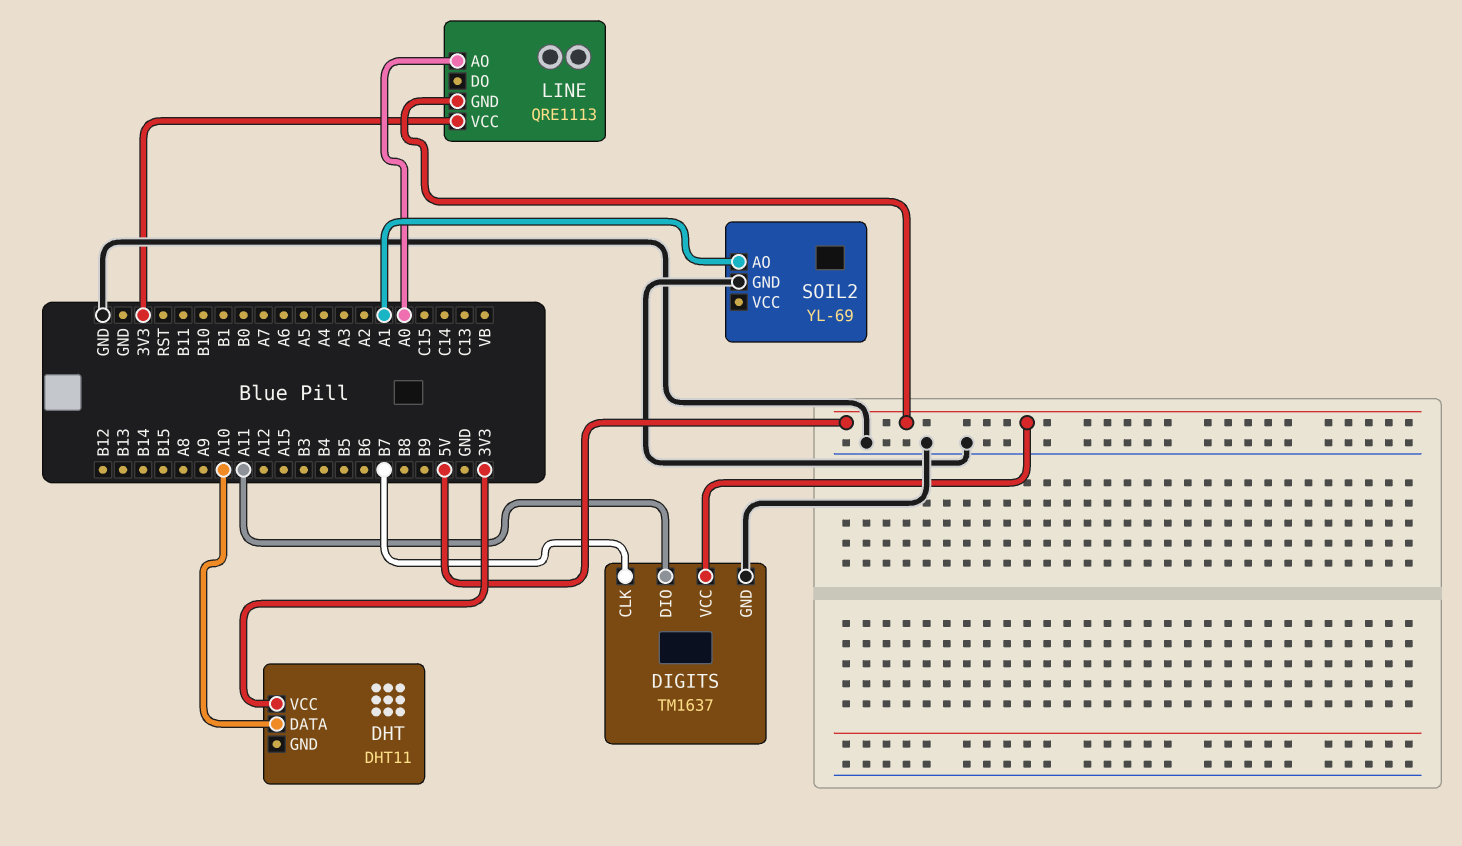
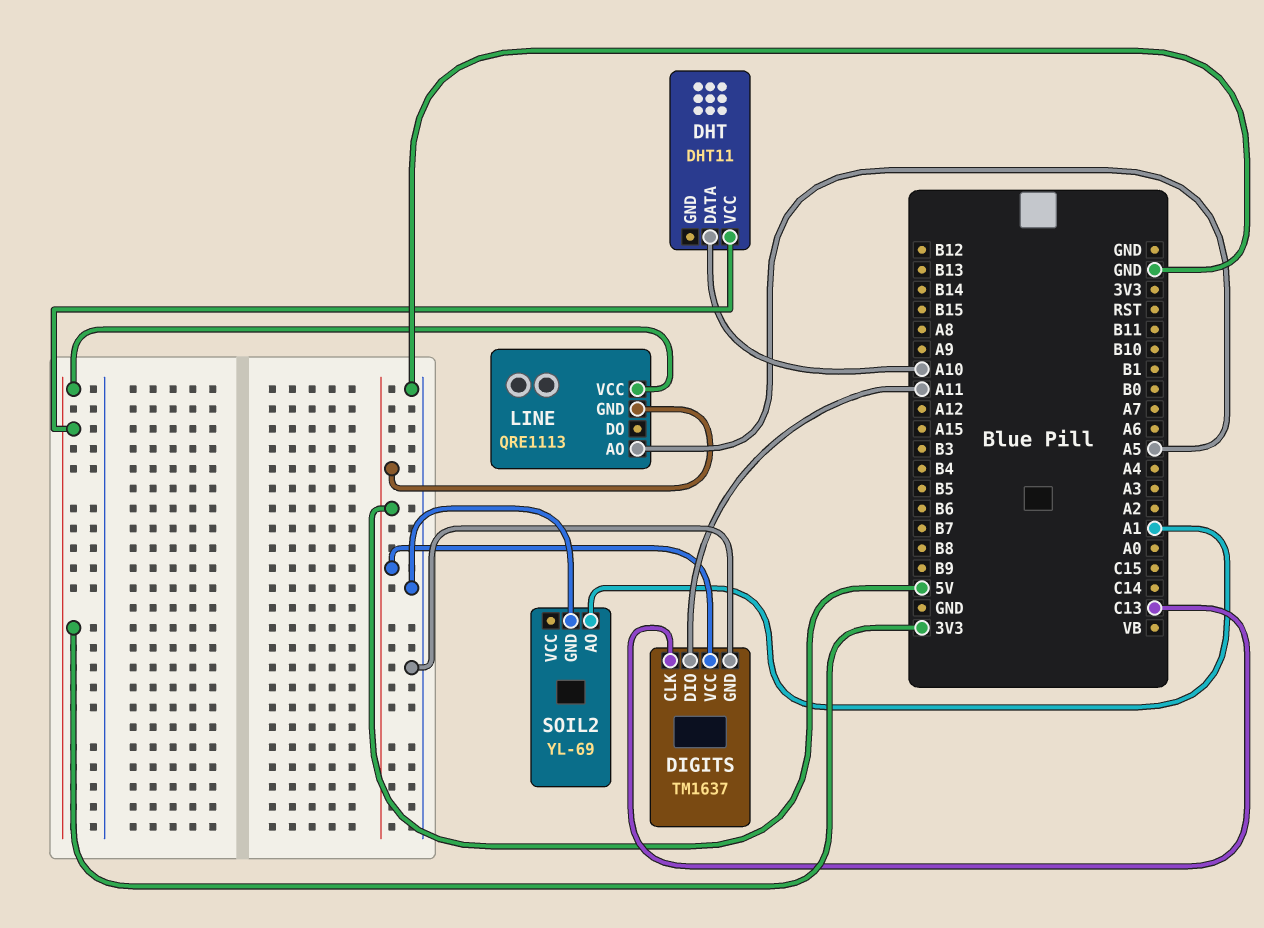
DIGITS pin CLK: B7 -> C13
LINE pin AO: A0 -> A5

